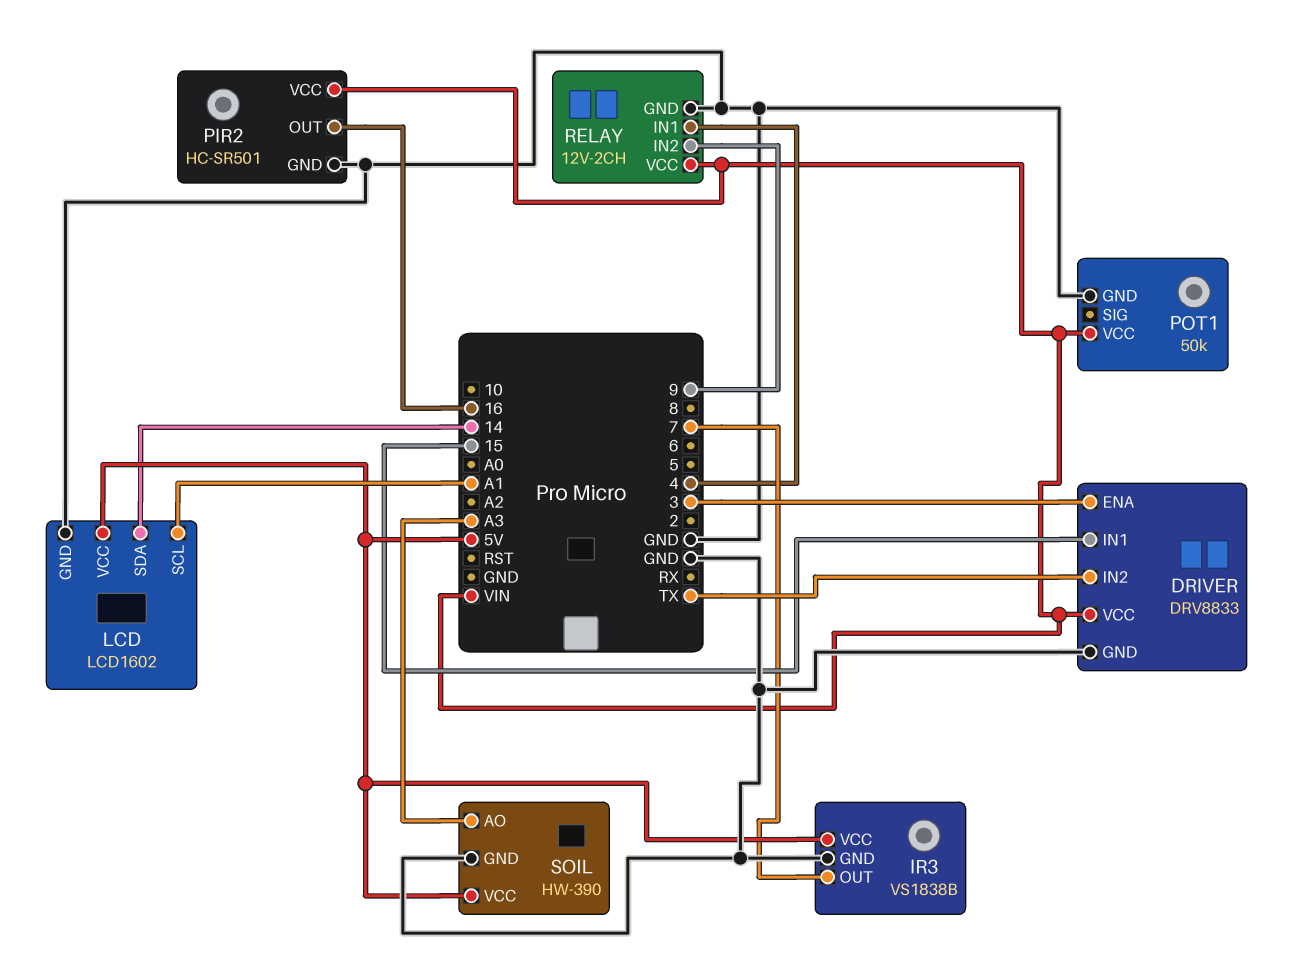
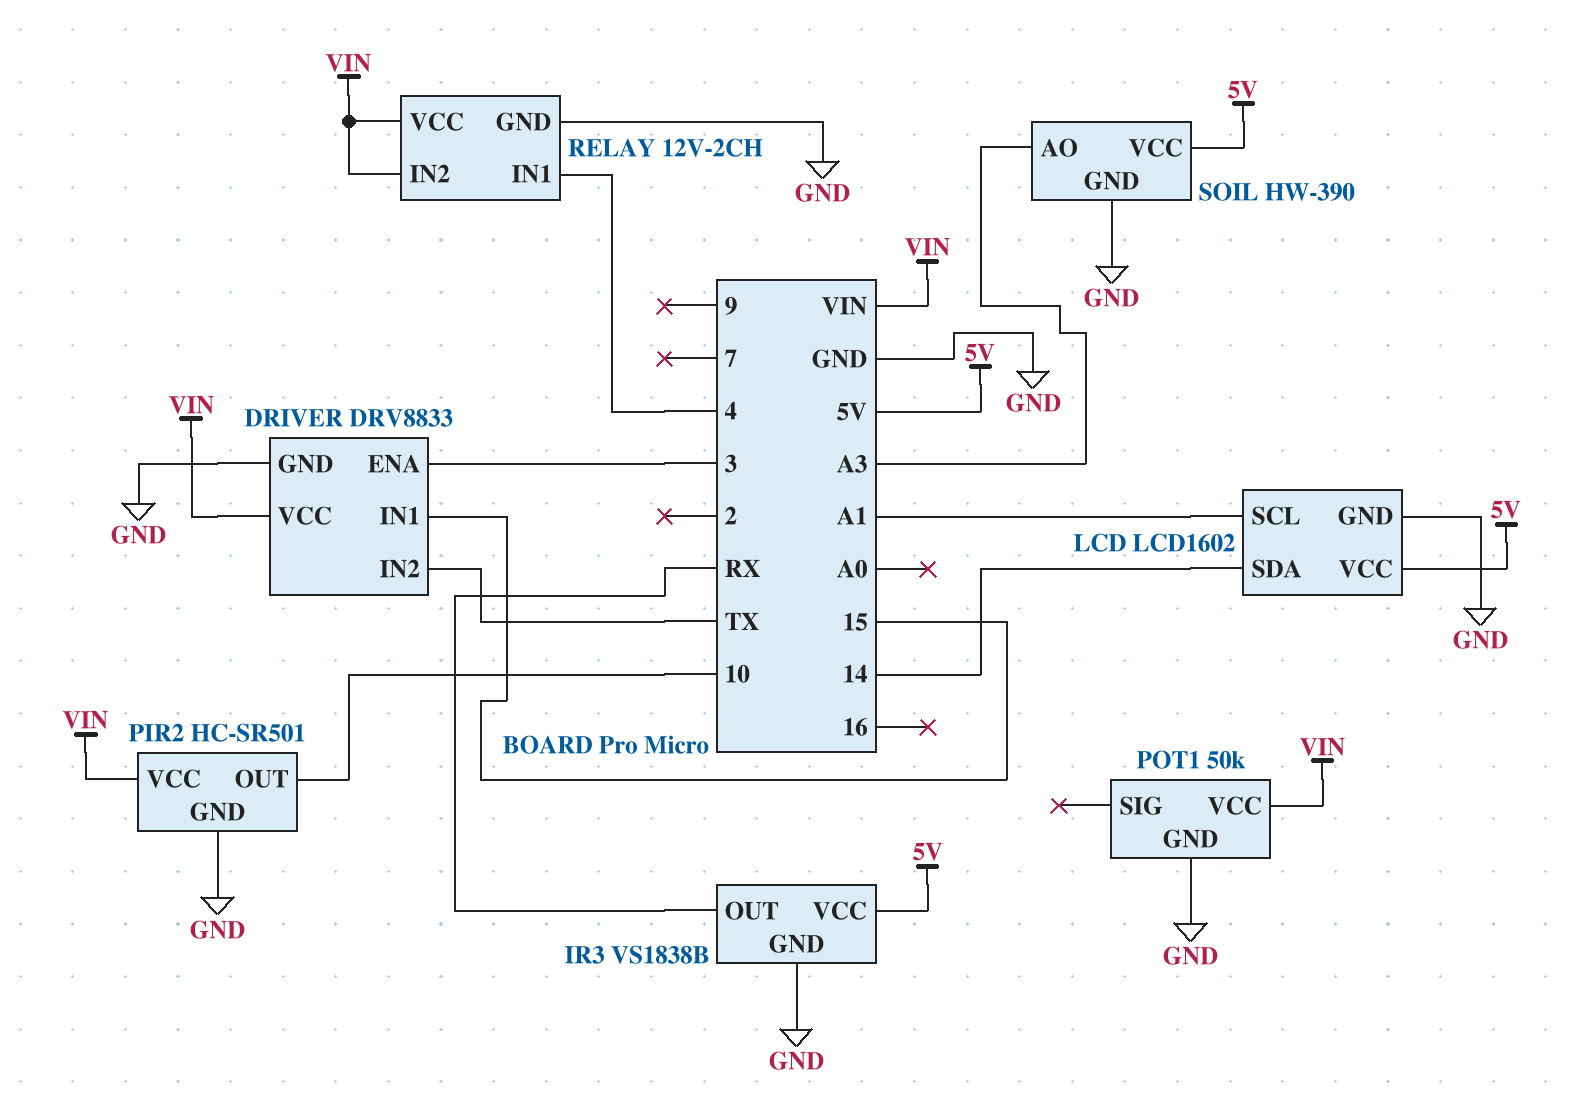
IR3 pin OUT: 7 -> RX
PIR2 pin OUT: 16 -> 10
RELAY pin IN2: 9 -> VIN

